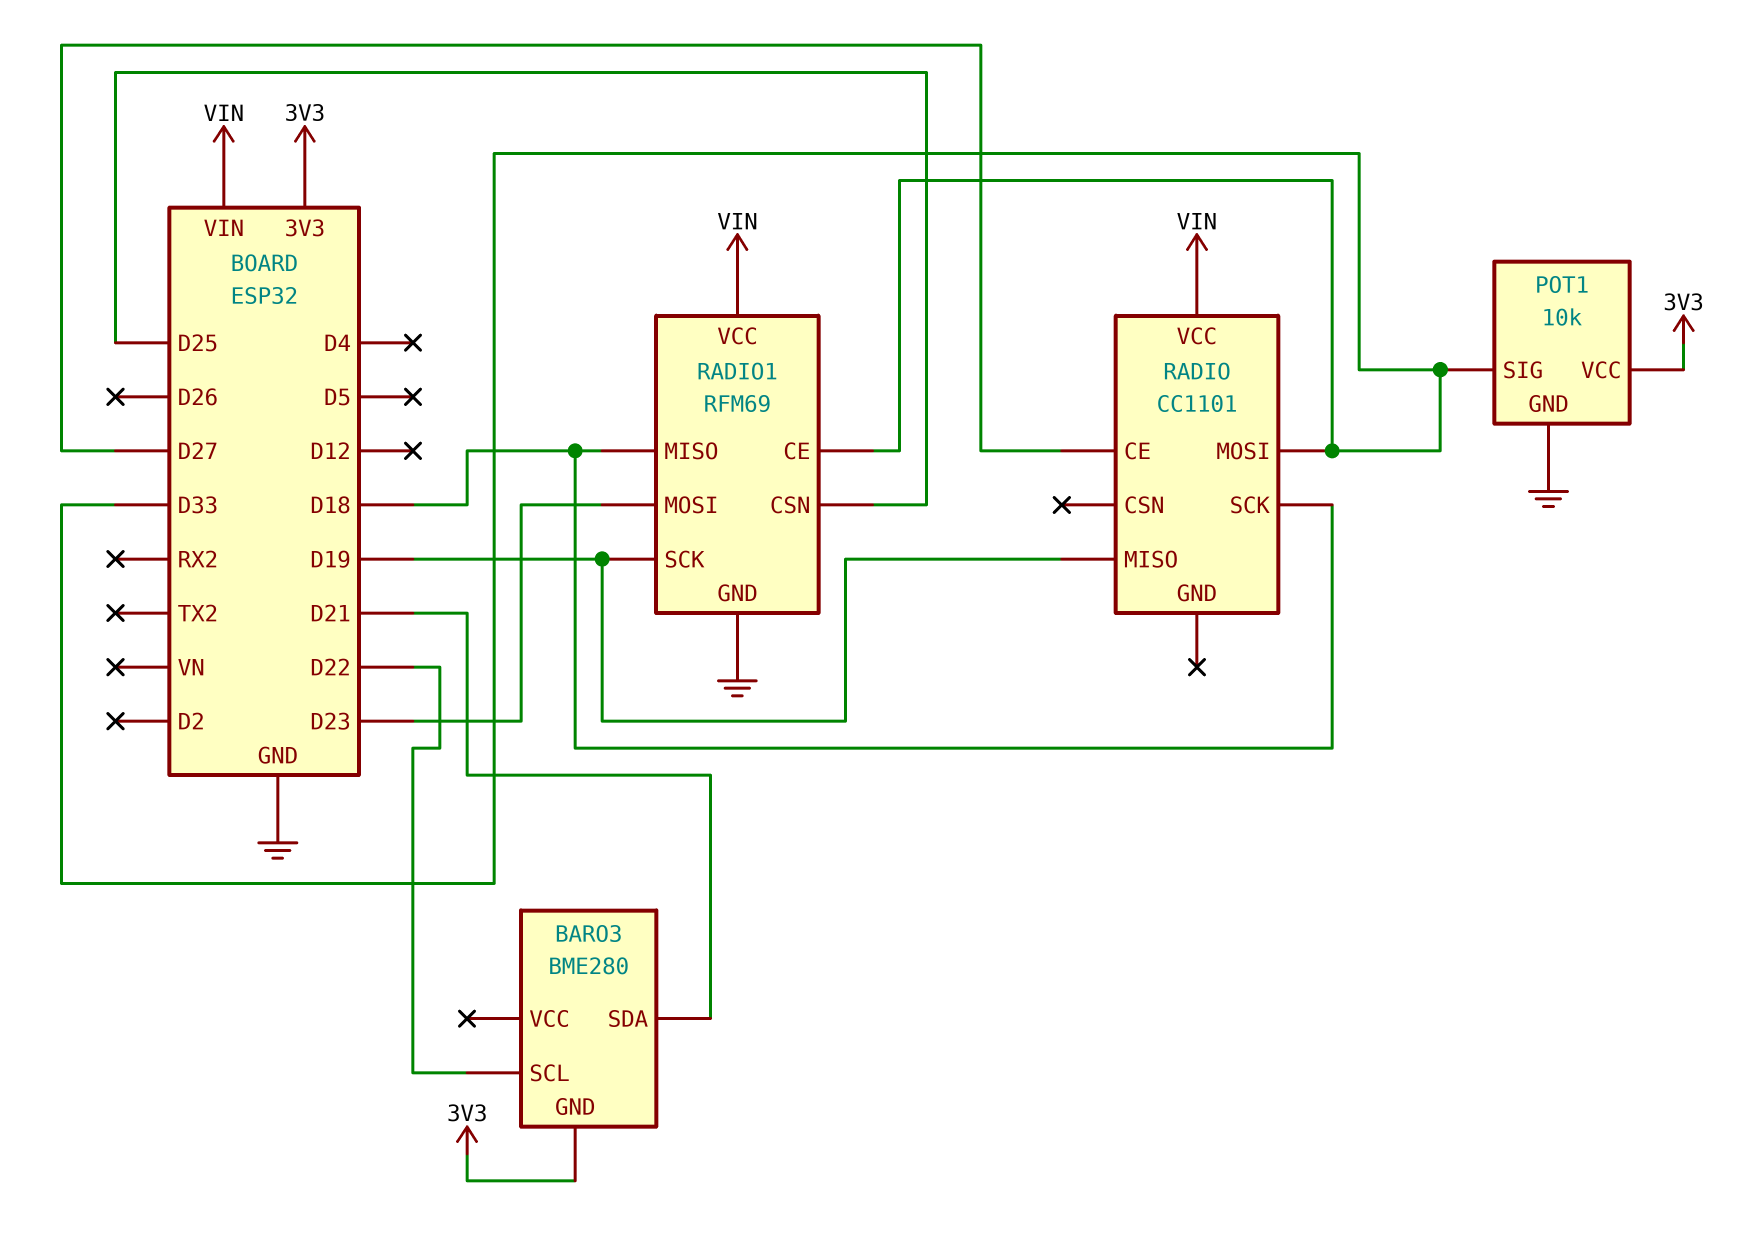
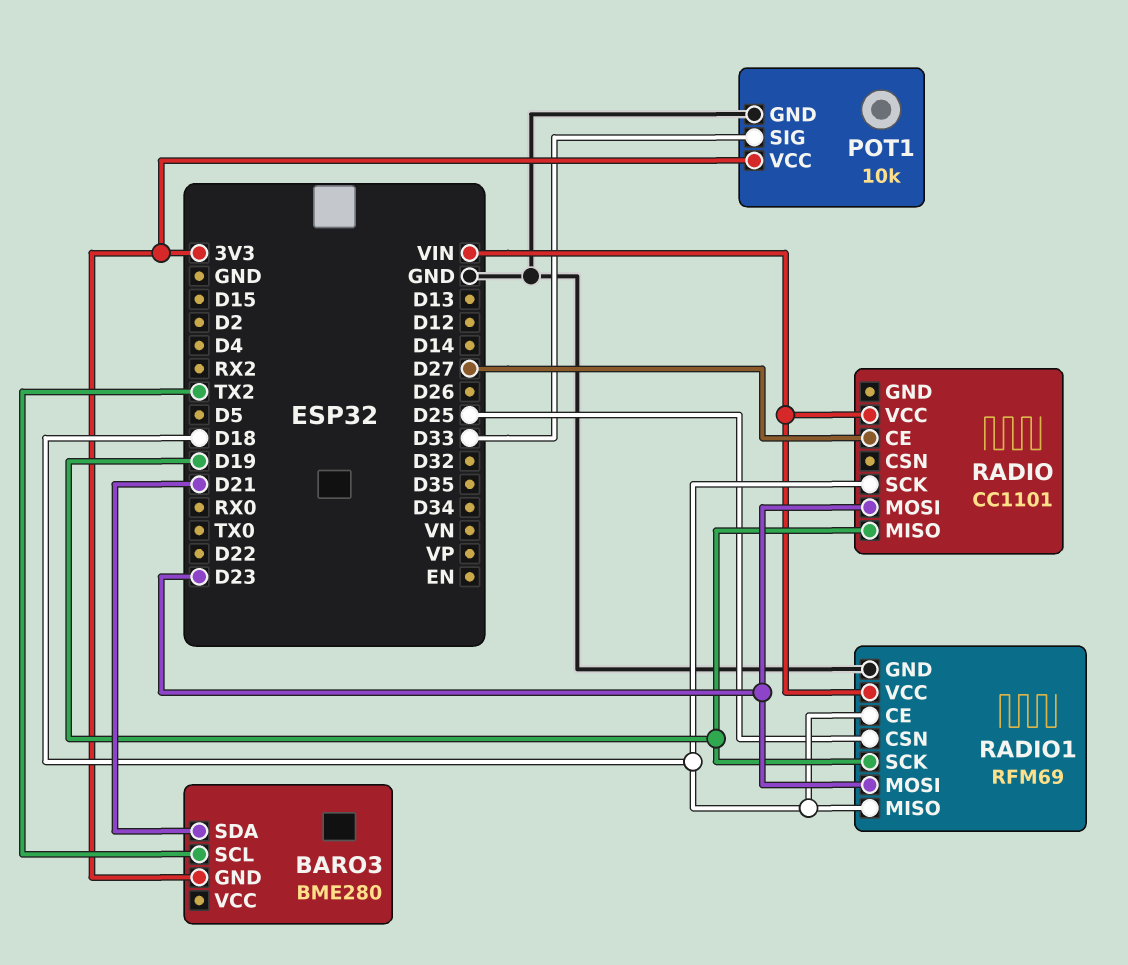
BARO3 pin SCL: D22 -> TX2
RADIO pin MOSI: D33 -> D23
RADIO1 pin CE: D33 -> D18

